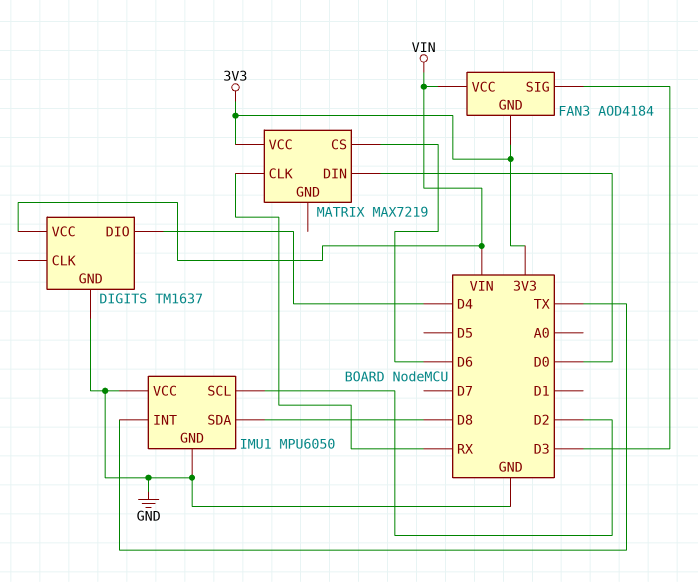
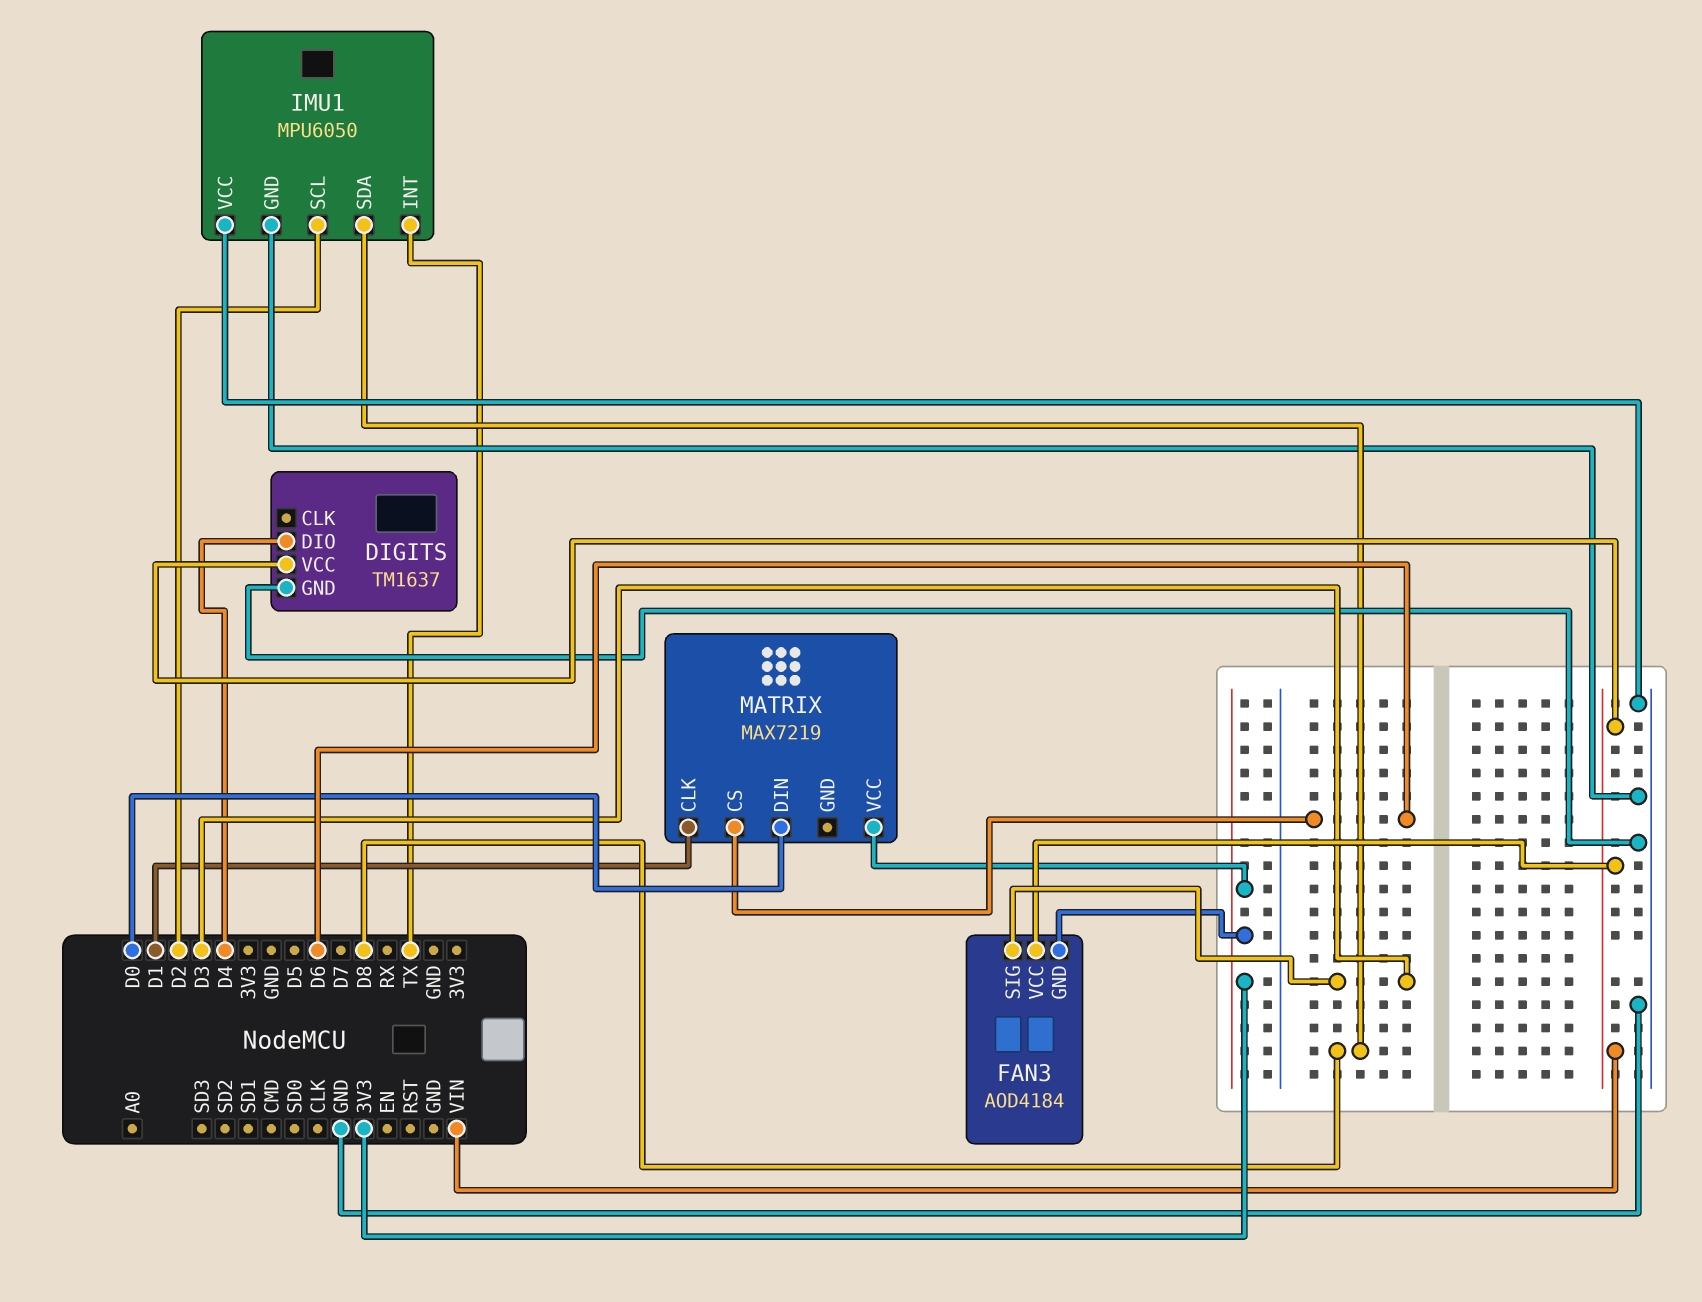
MATRIX pin CLK: RX -> D1

